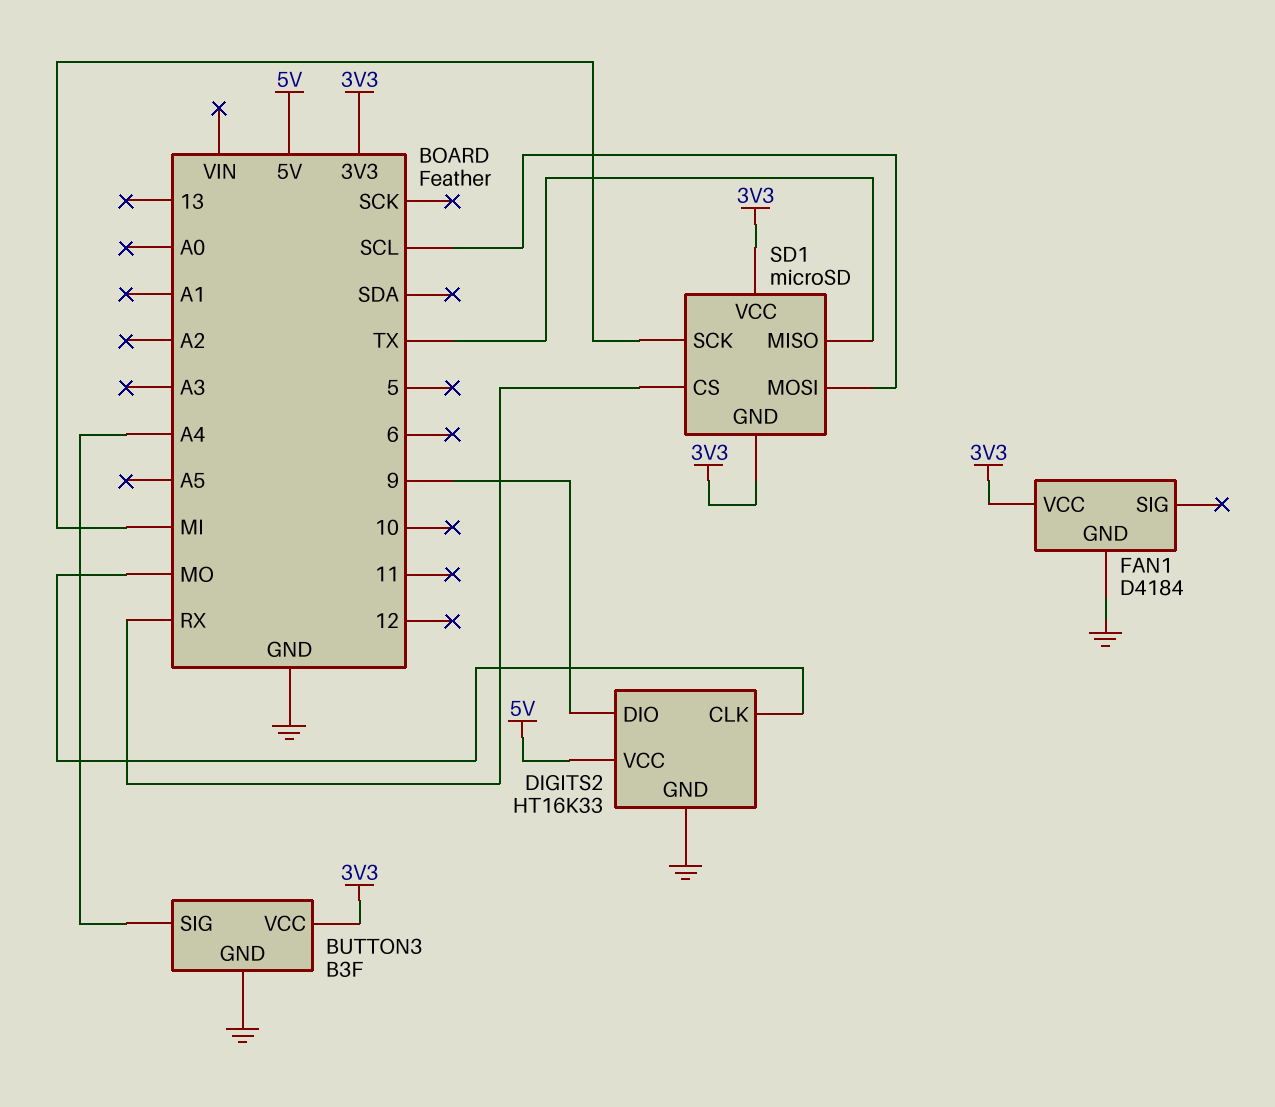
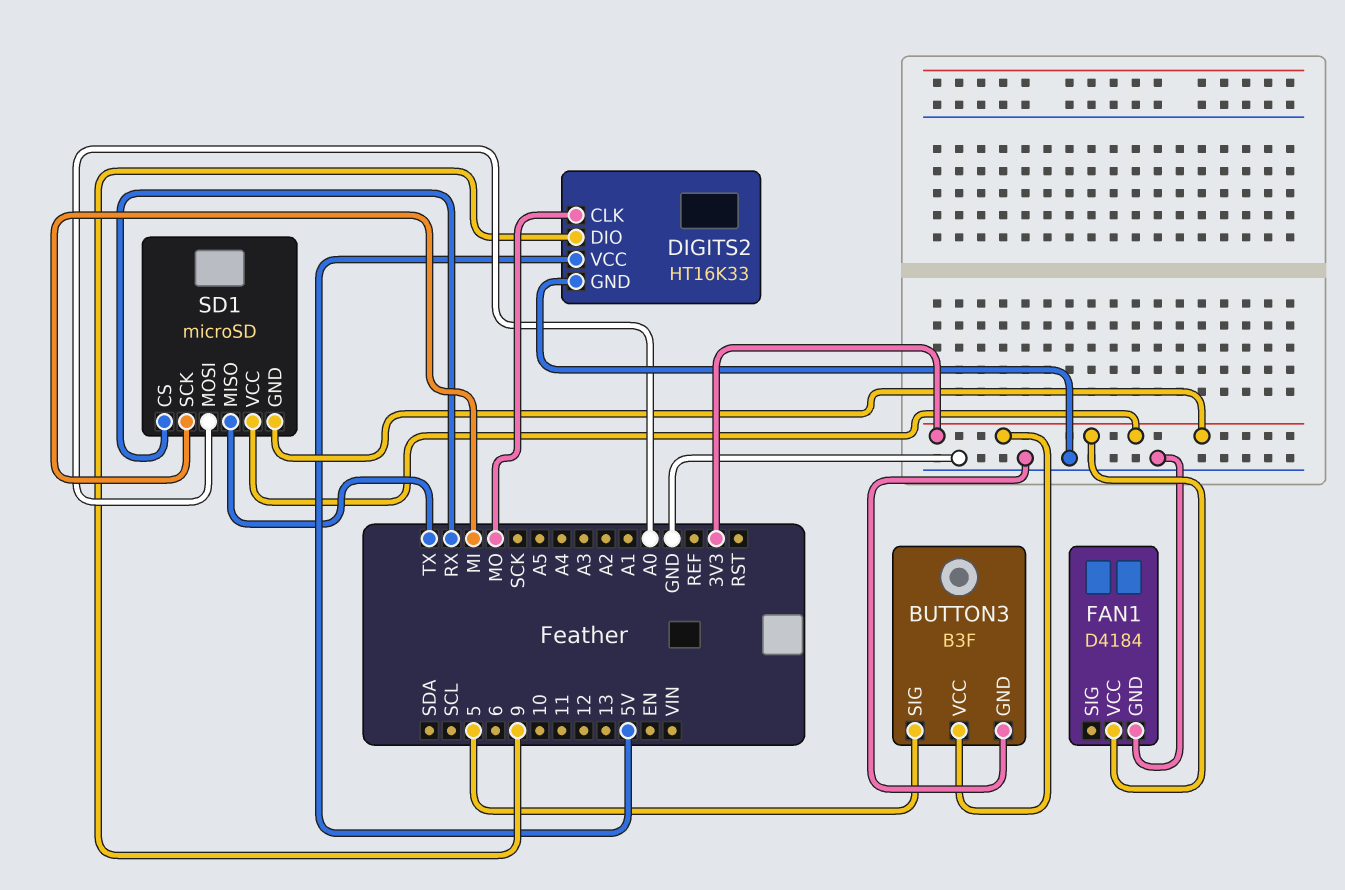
BUTTON3 pin SIG: A4 -> 5
SD1 pin MOSI: SCL -> A0

